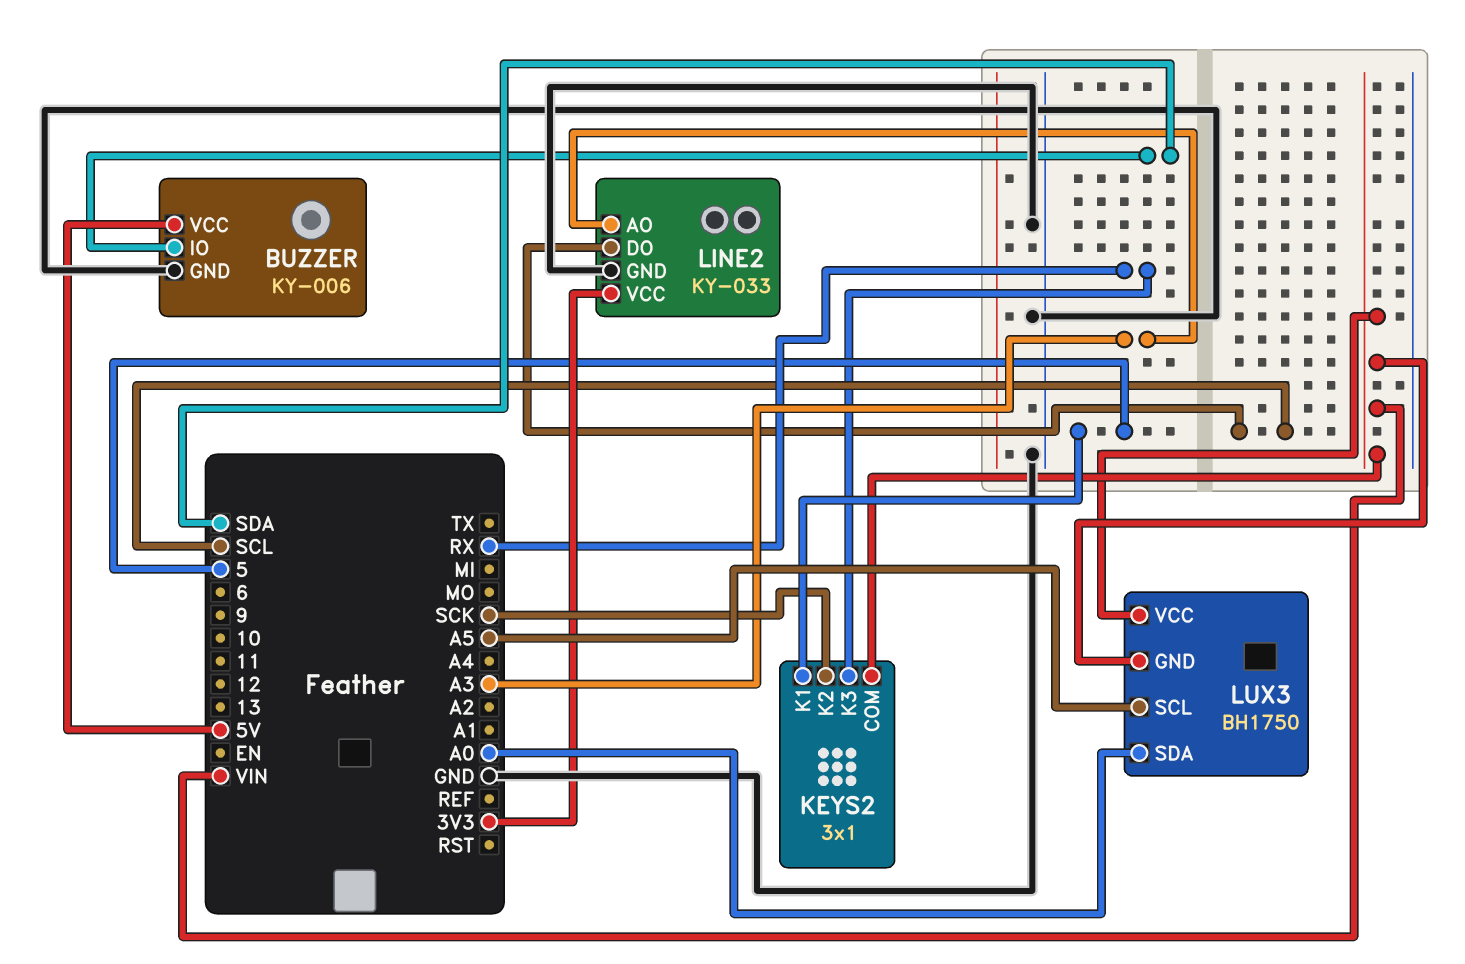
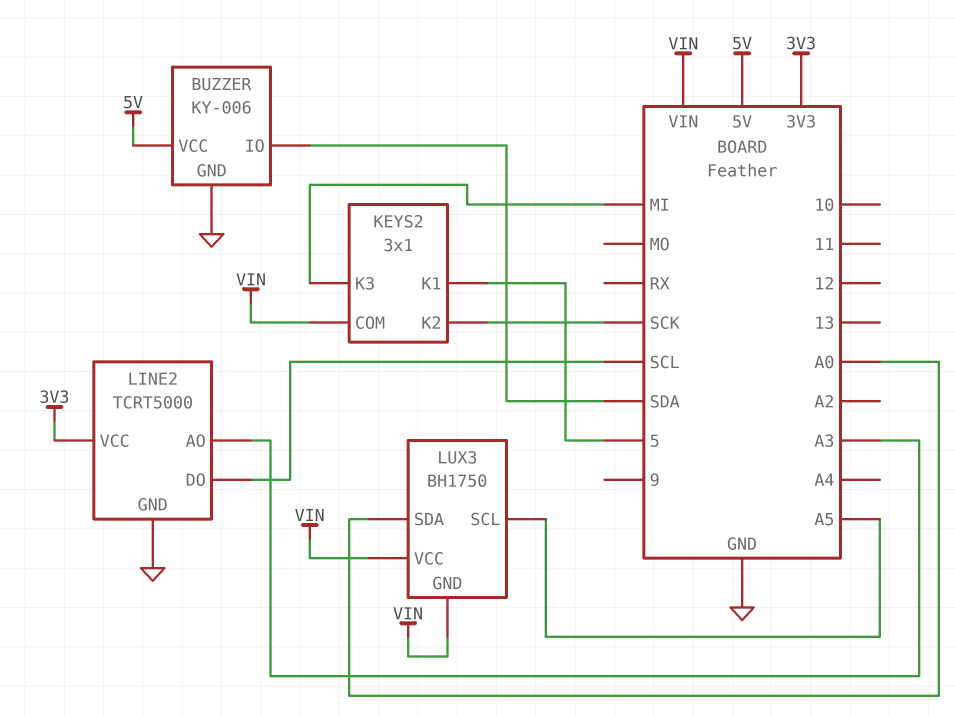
KEYS2 pin K3: RX -> MI
LINE2: KY-033 -> TCRT5000

